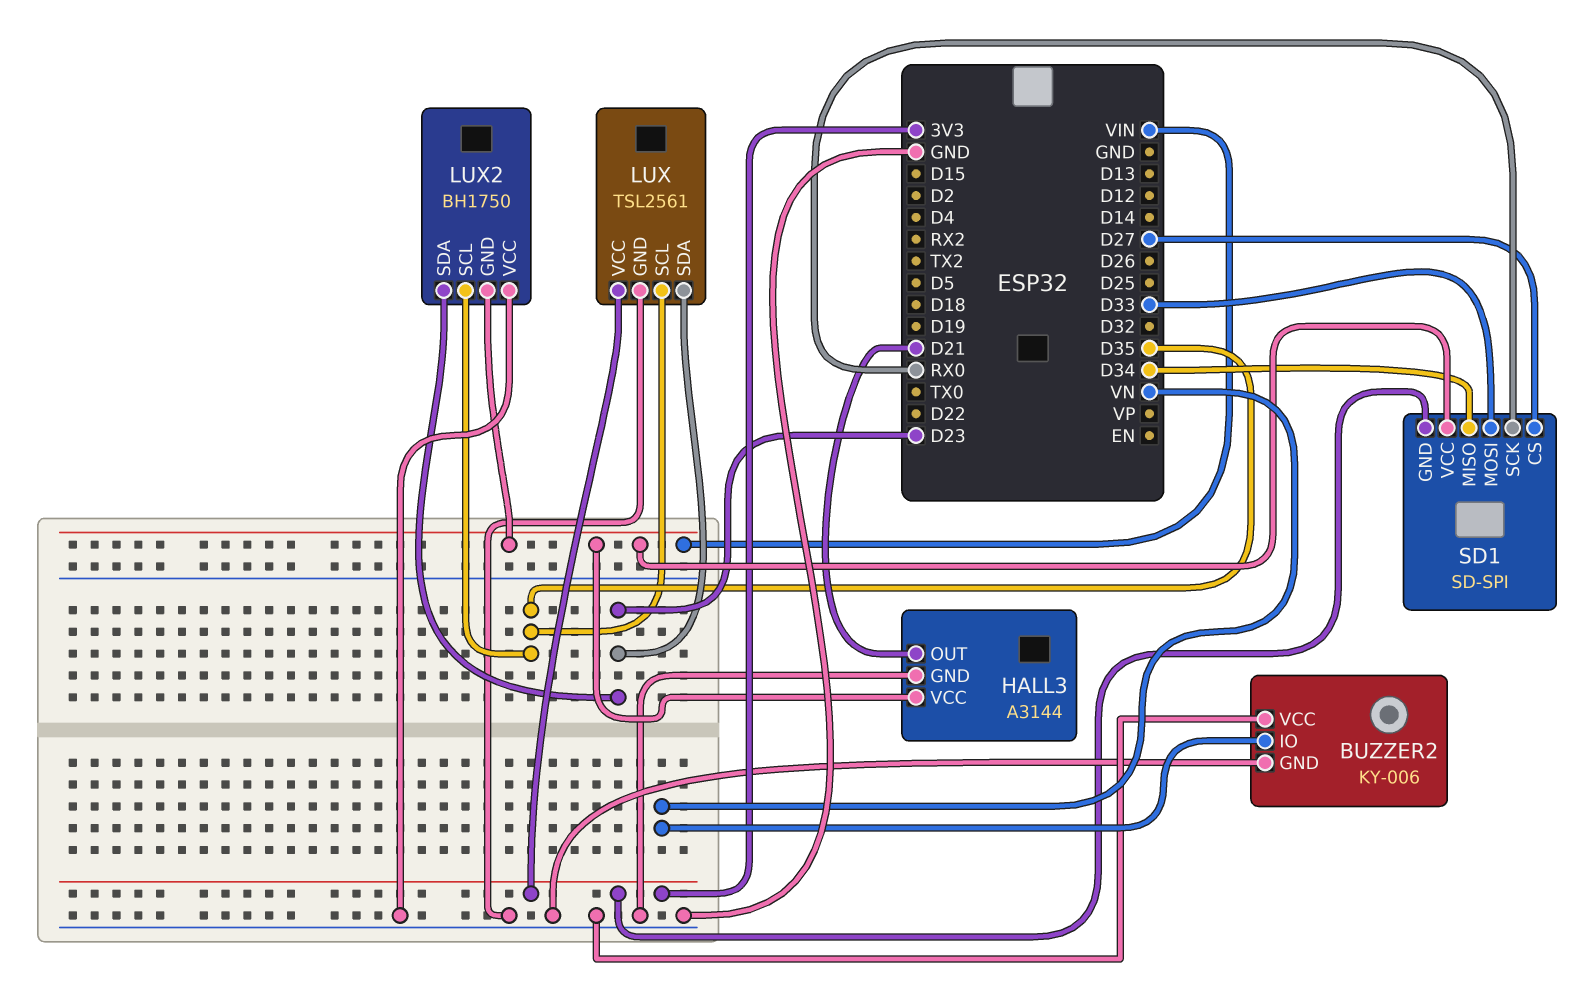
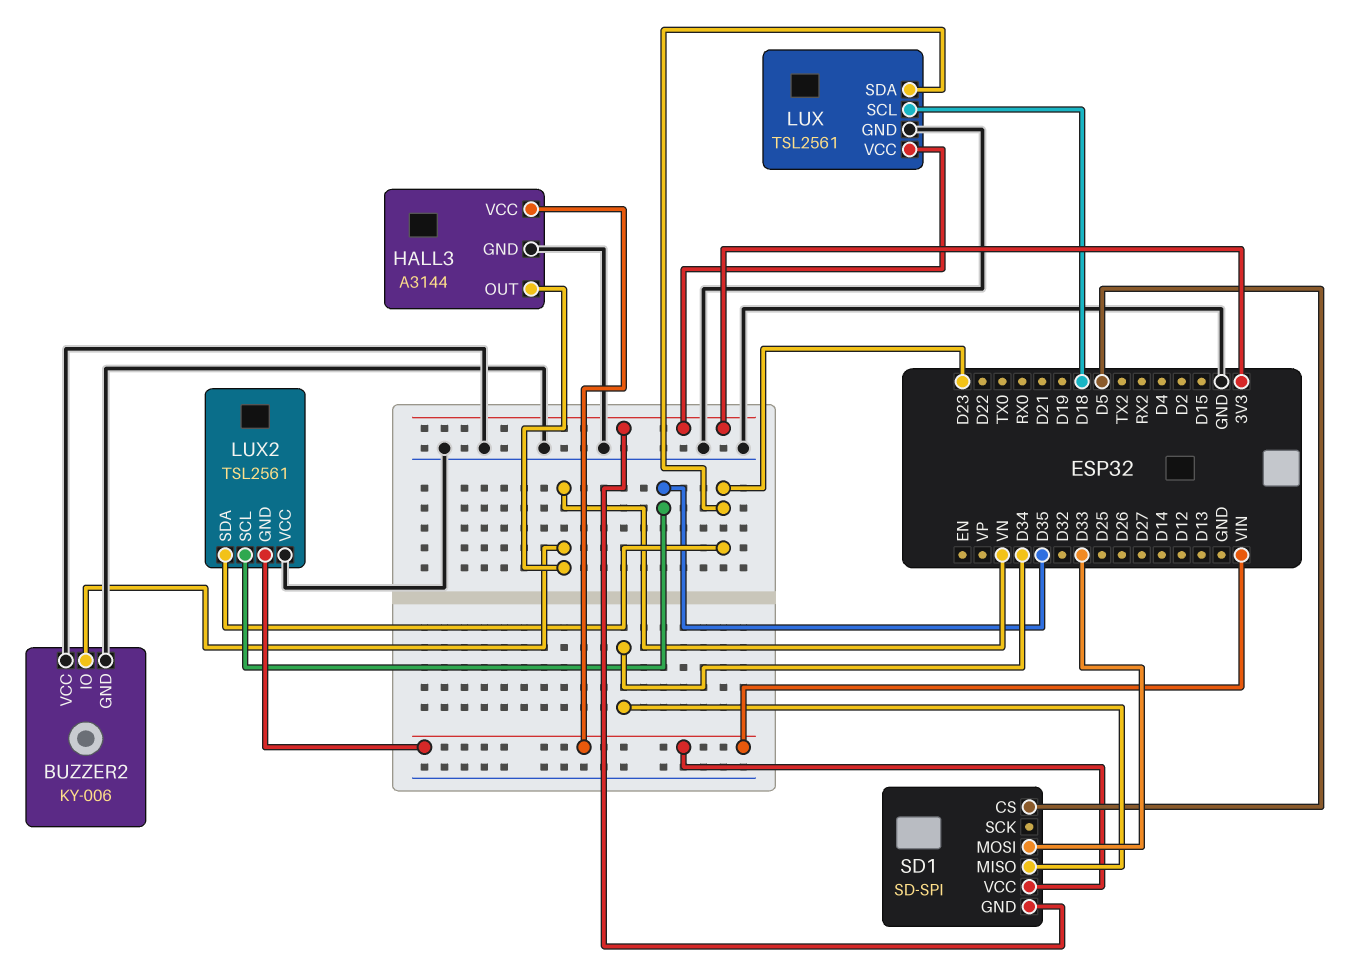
HALL3 pin OUT: D21 -> VN
LUX pin SCL: D35 -> D18
LUX2: BH1750 -> TSL2561
SD1 pin CS: D27 -> D5
SD1 pin SCK: RX0 -> none

